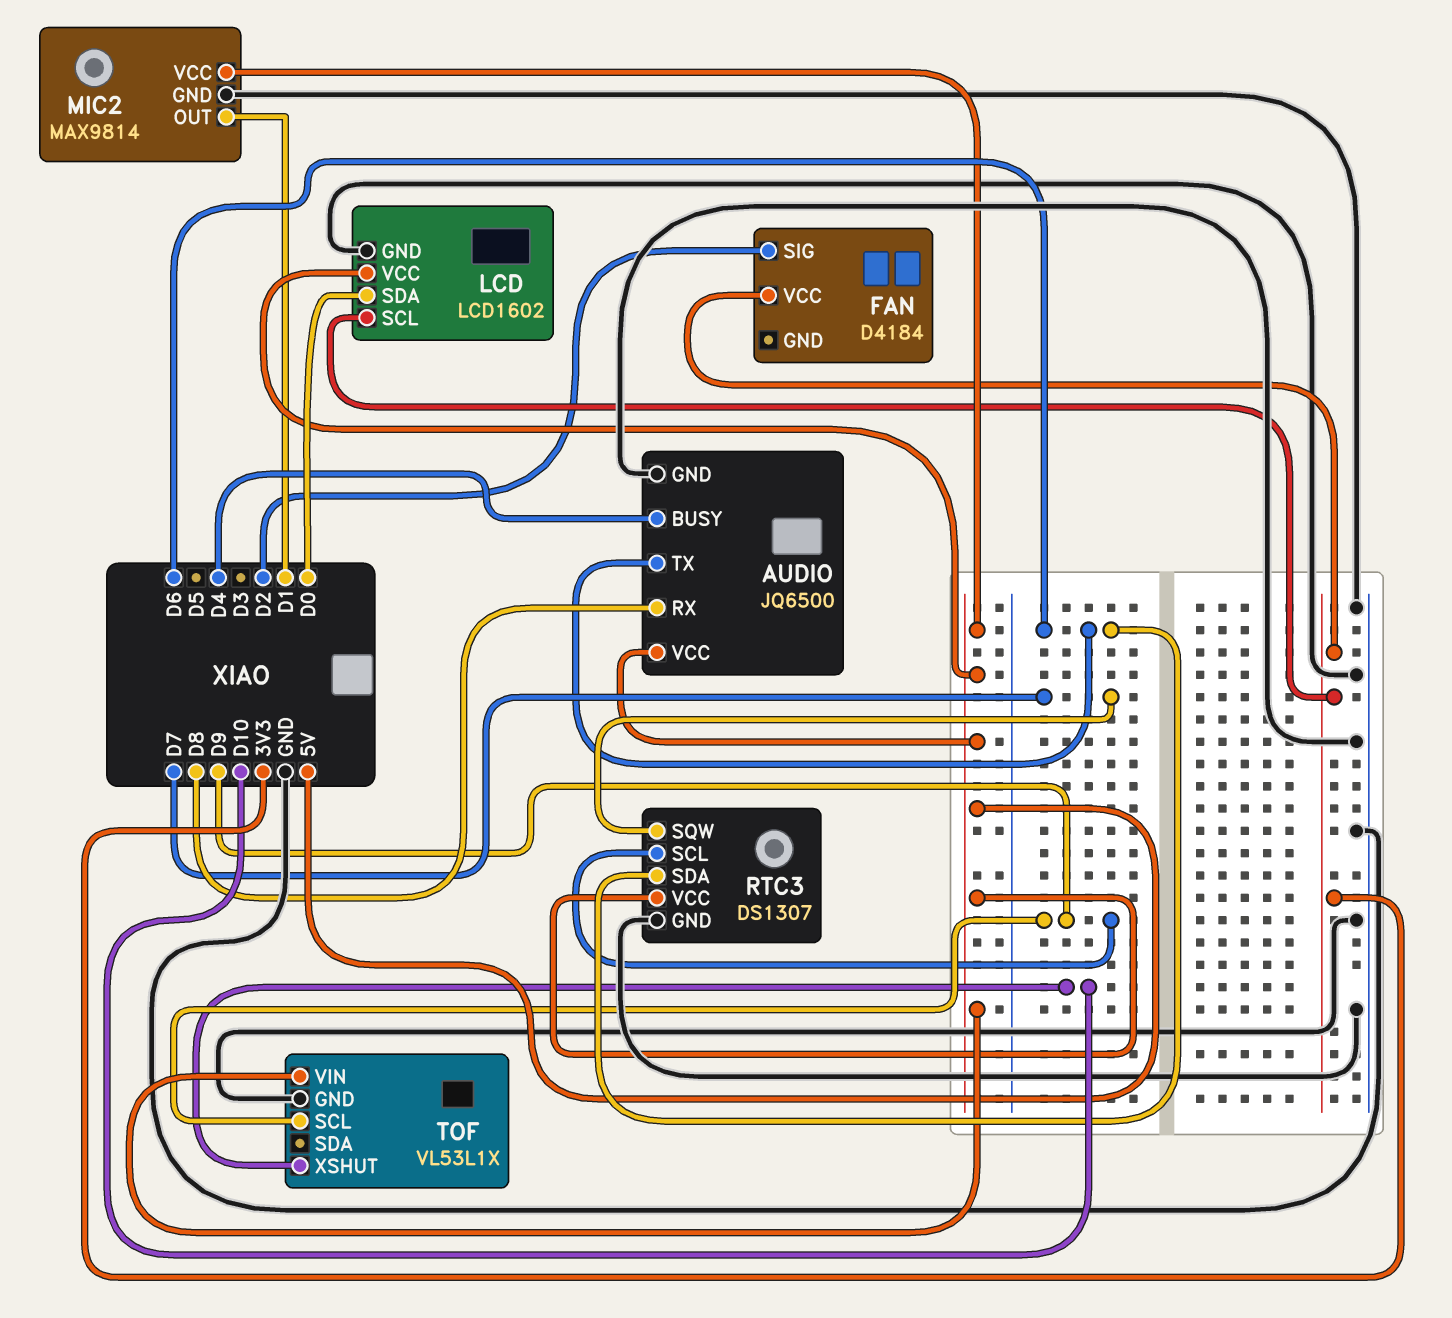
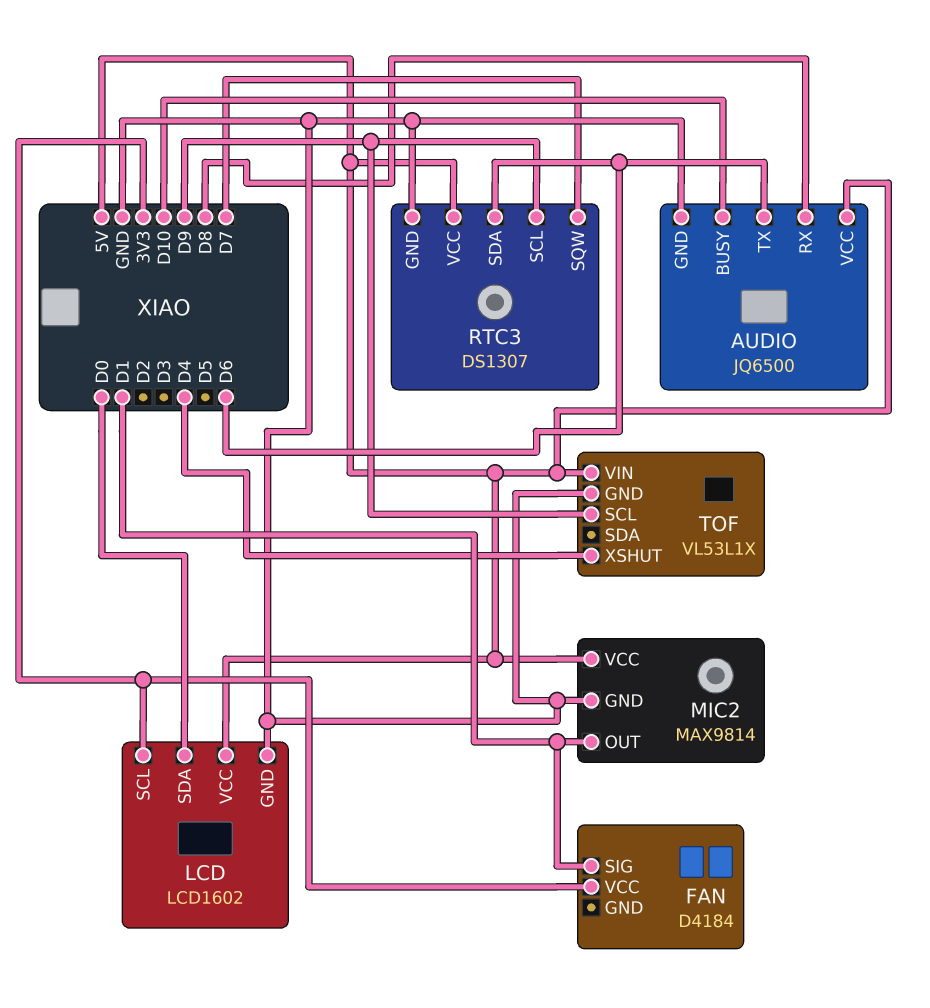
AUDIO pin BUSY: D4 -> D10
FAN pin SIG: D2 -> D1
TOF pin XSHUT: D10 -> D4

